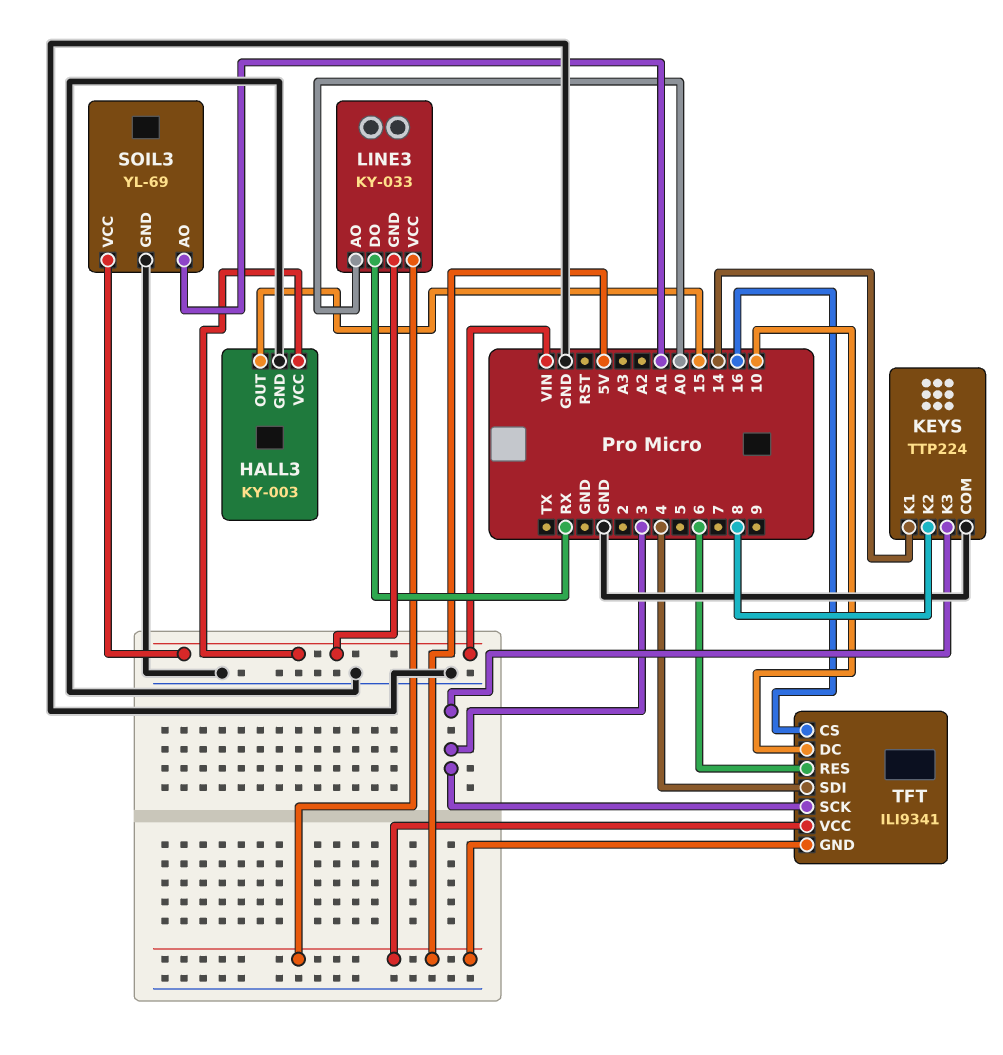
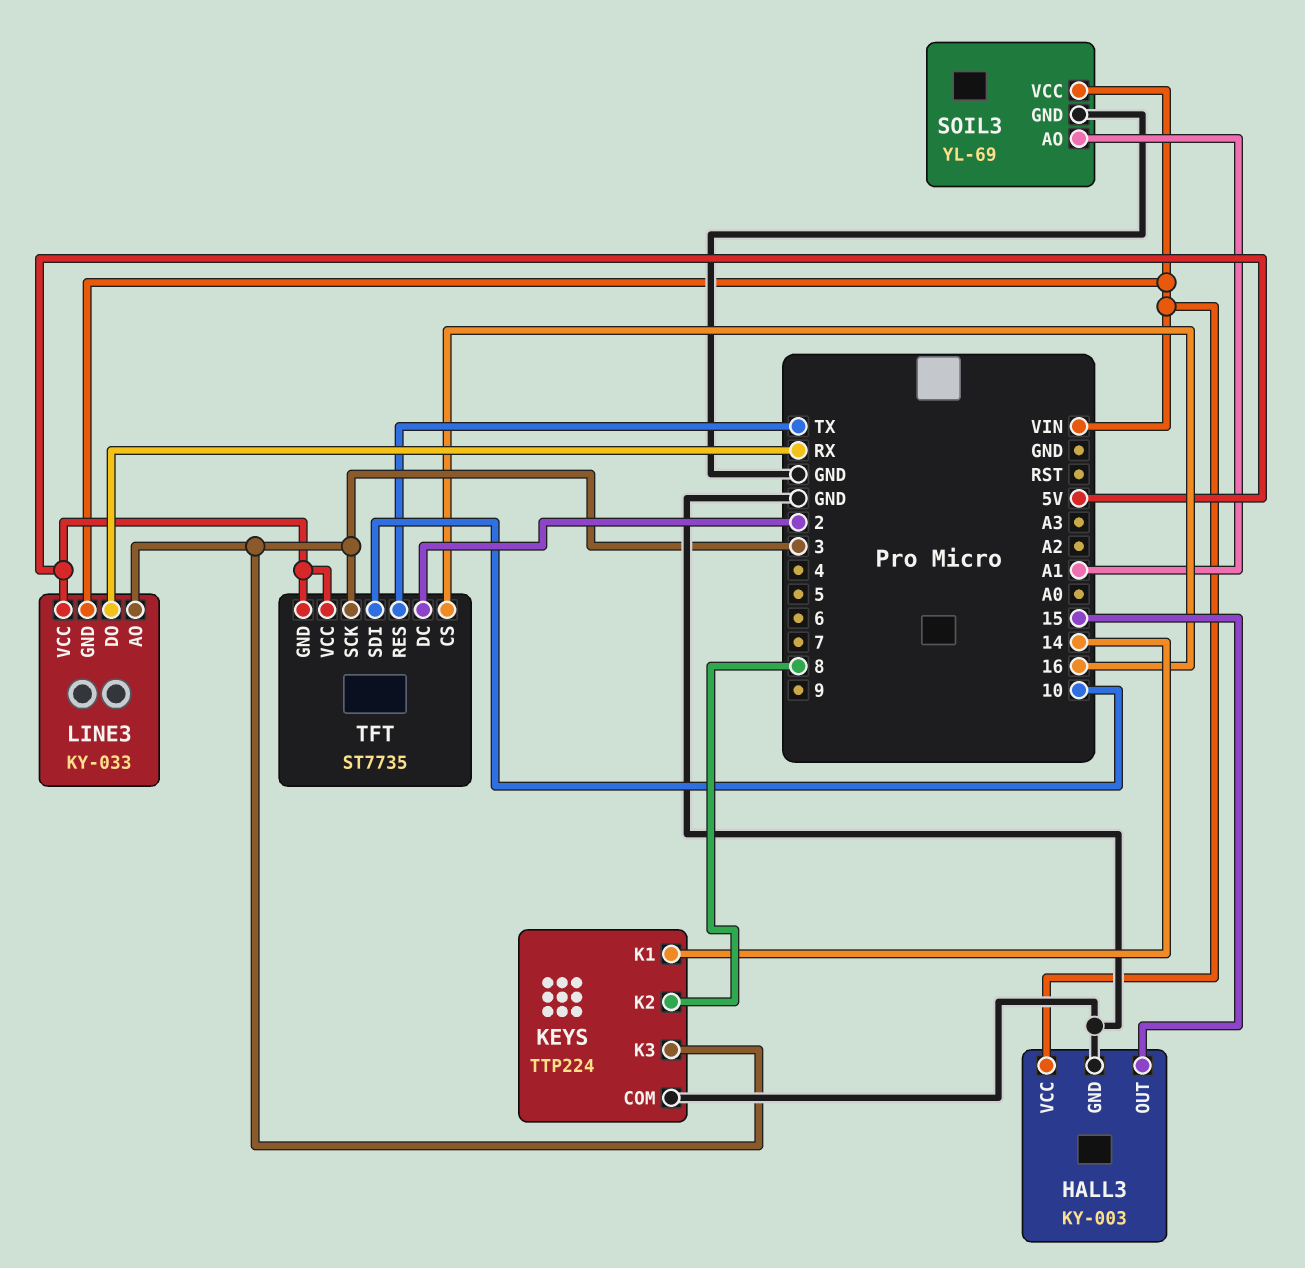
LINE3 pin AO: A0 -> 3
TFT: ILI9341 -> ST7735
TFT pin DC: 10 -> 2
TFT pin RES: 6 -> TX
TFT pin SDI: 4 -> 10

